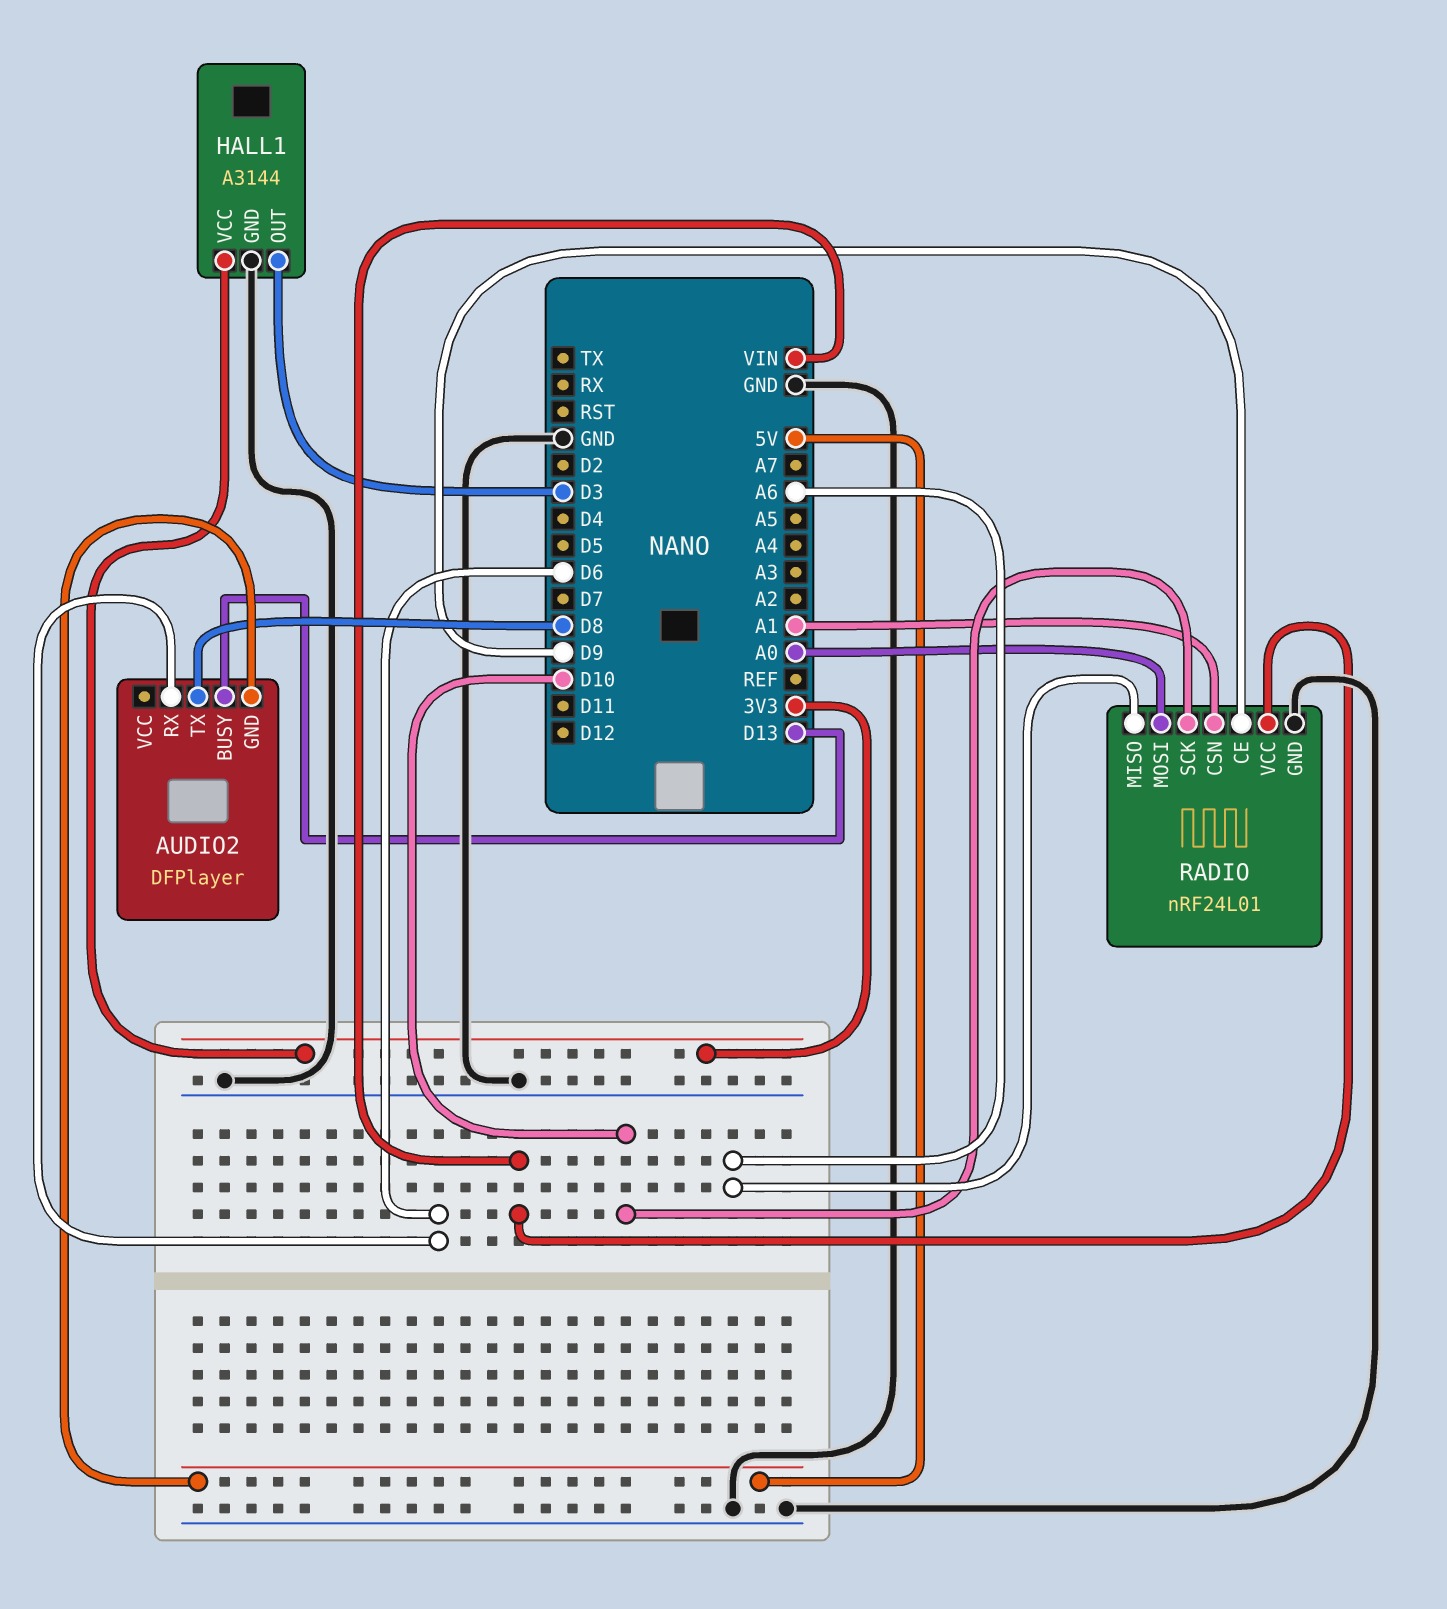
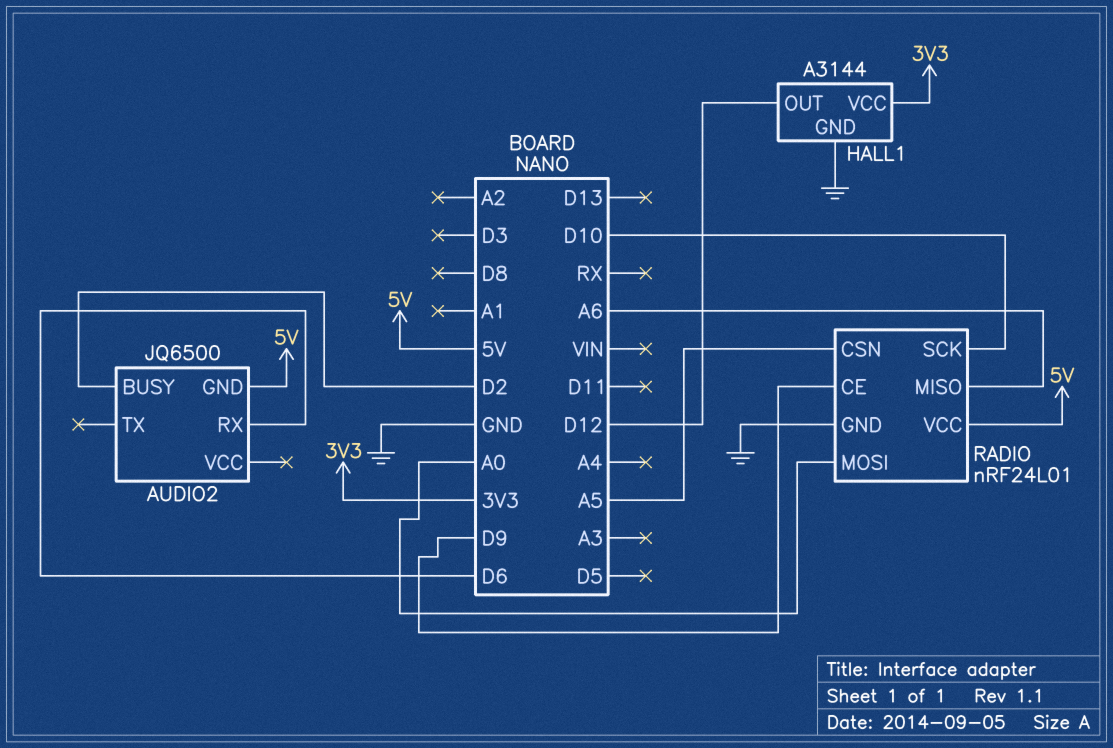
AUDIO2: DFPlayer -> JQ6500
AUDIO2 pin BUSY: D13 -> D2
AUDIO2 pin TX: D8 -> none
HALL1 pin OUT: D3 -> D12
RADIO pin CSN: A1 -> A5
RADIO pin VCC: VIN -> 5V

